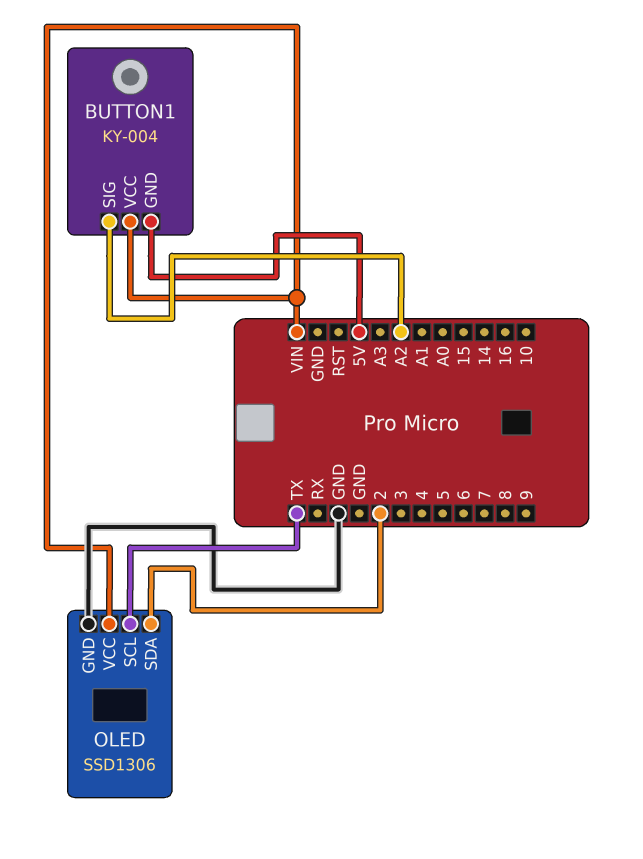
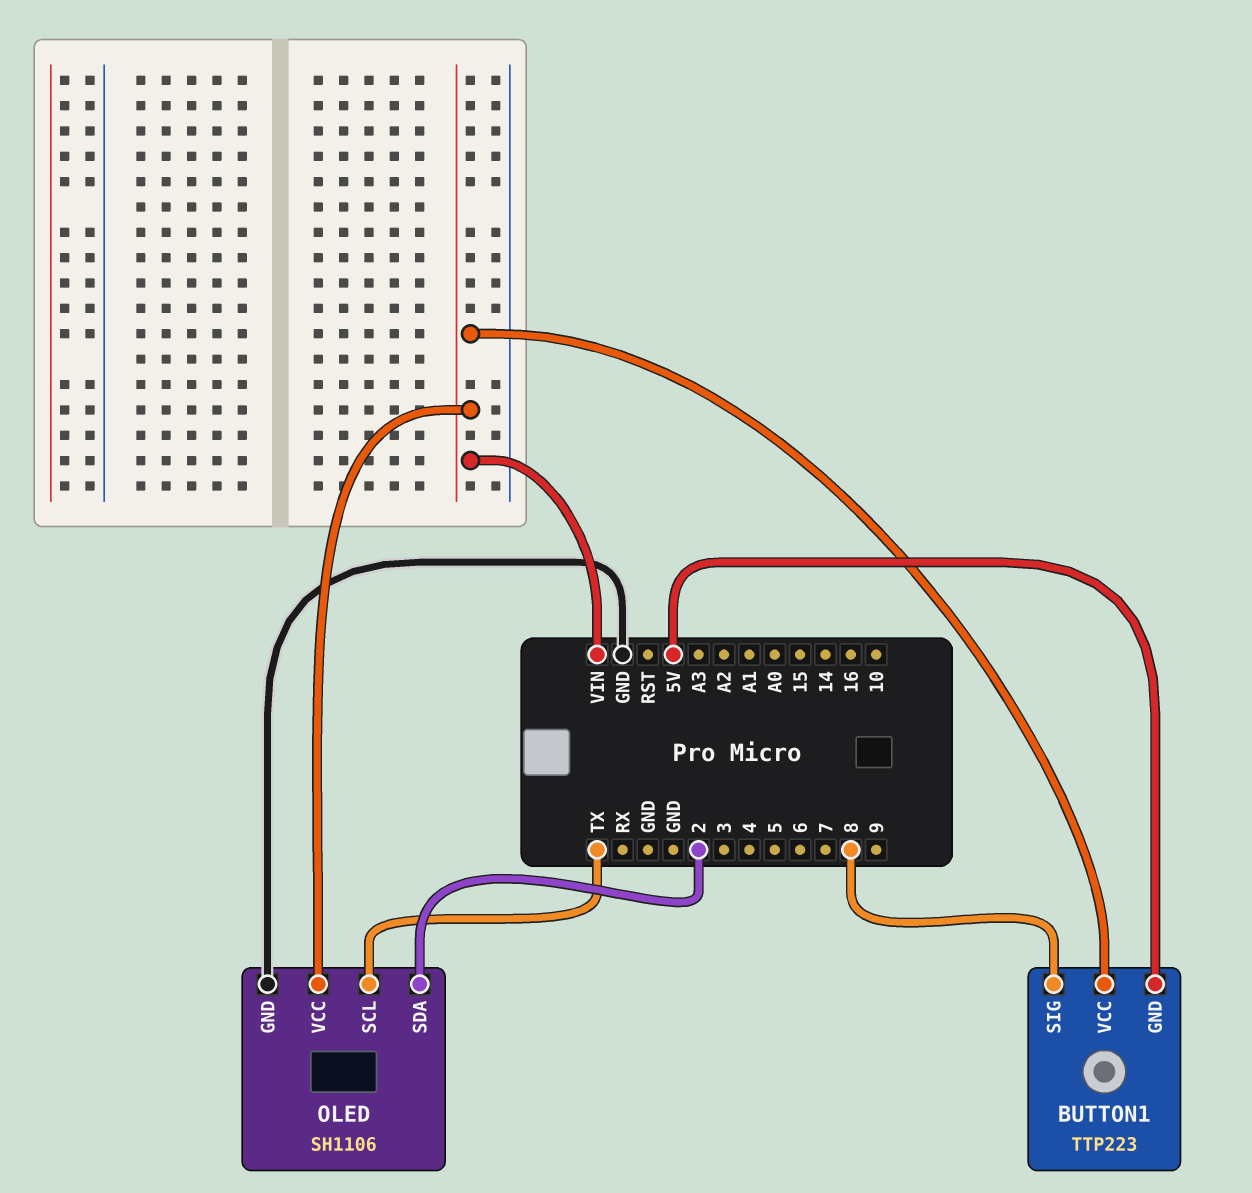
BUTTON1: KY-004 -> TTP223
BUTTON1 pin SIG: A2 -> 8
OLED: SSD1306 -> SH1106

